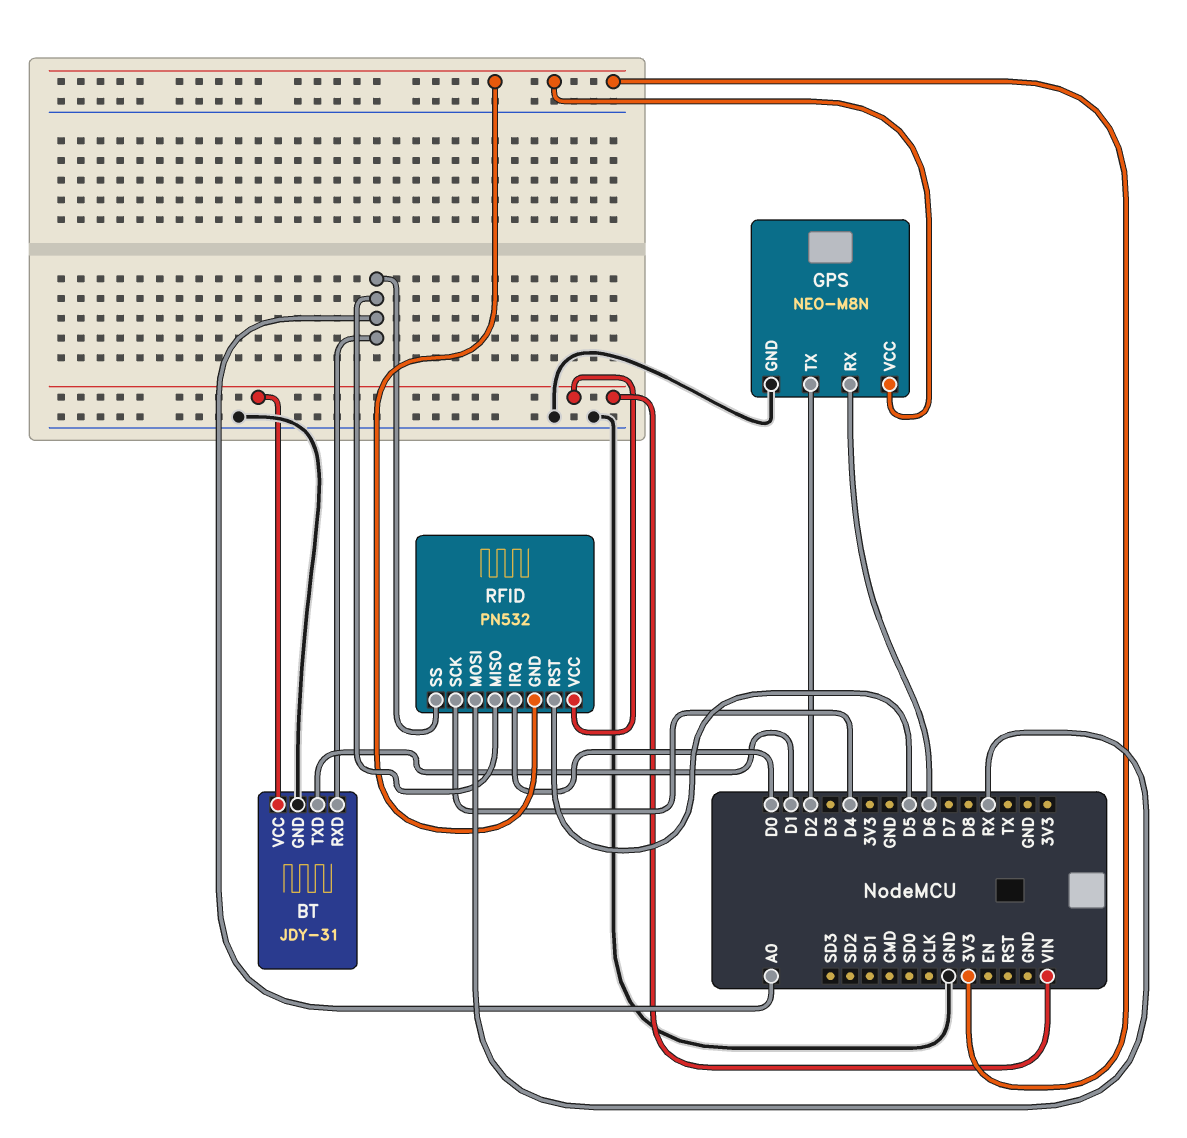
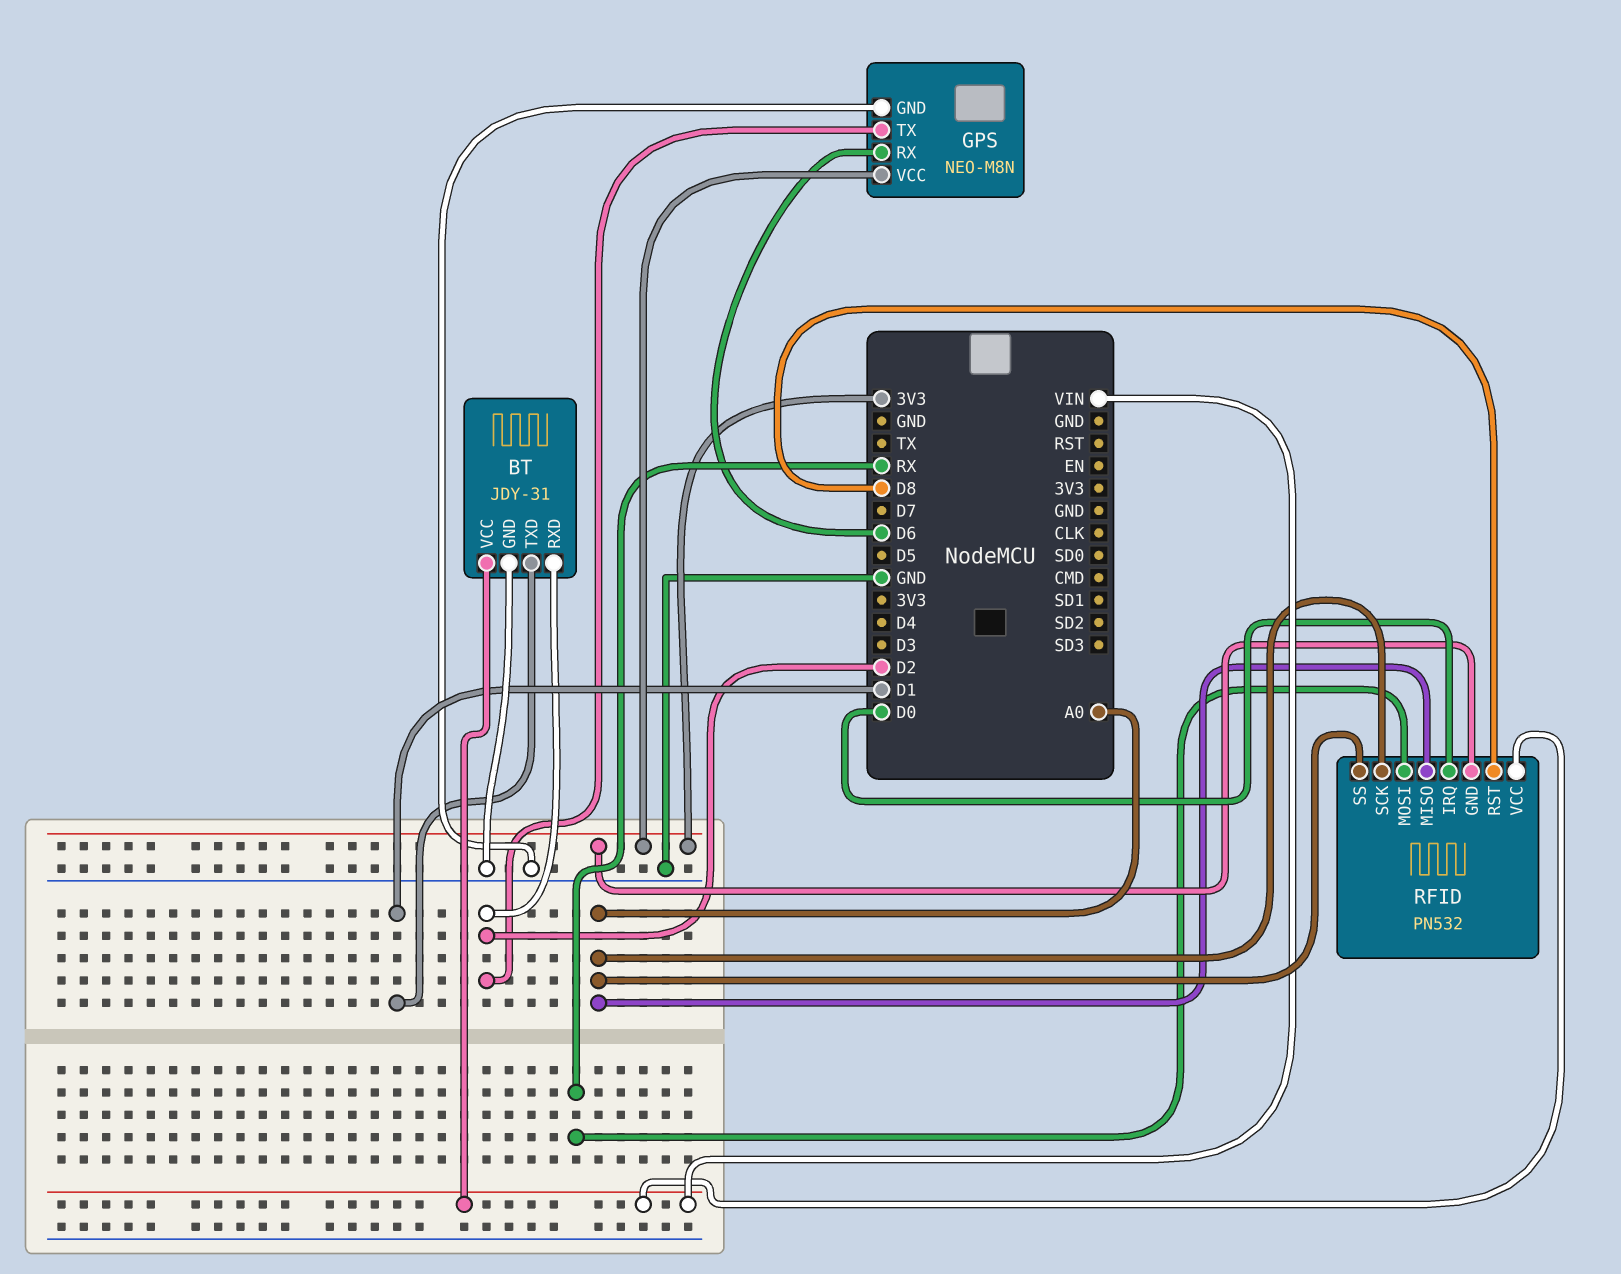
BT pin RXD: A0 -> D2
RFID pin RST: D5 -> D8
RFID pin SCK: D4 -> A0

